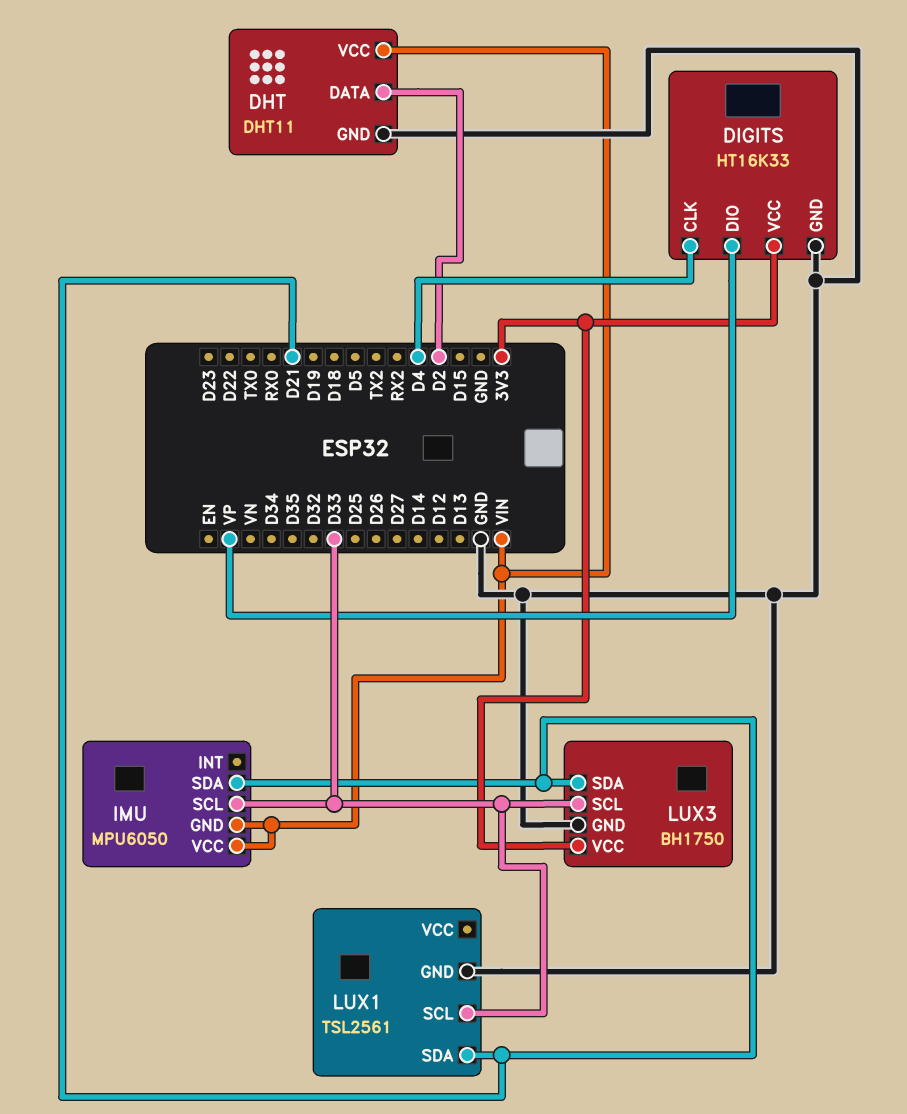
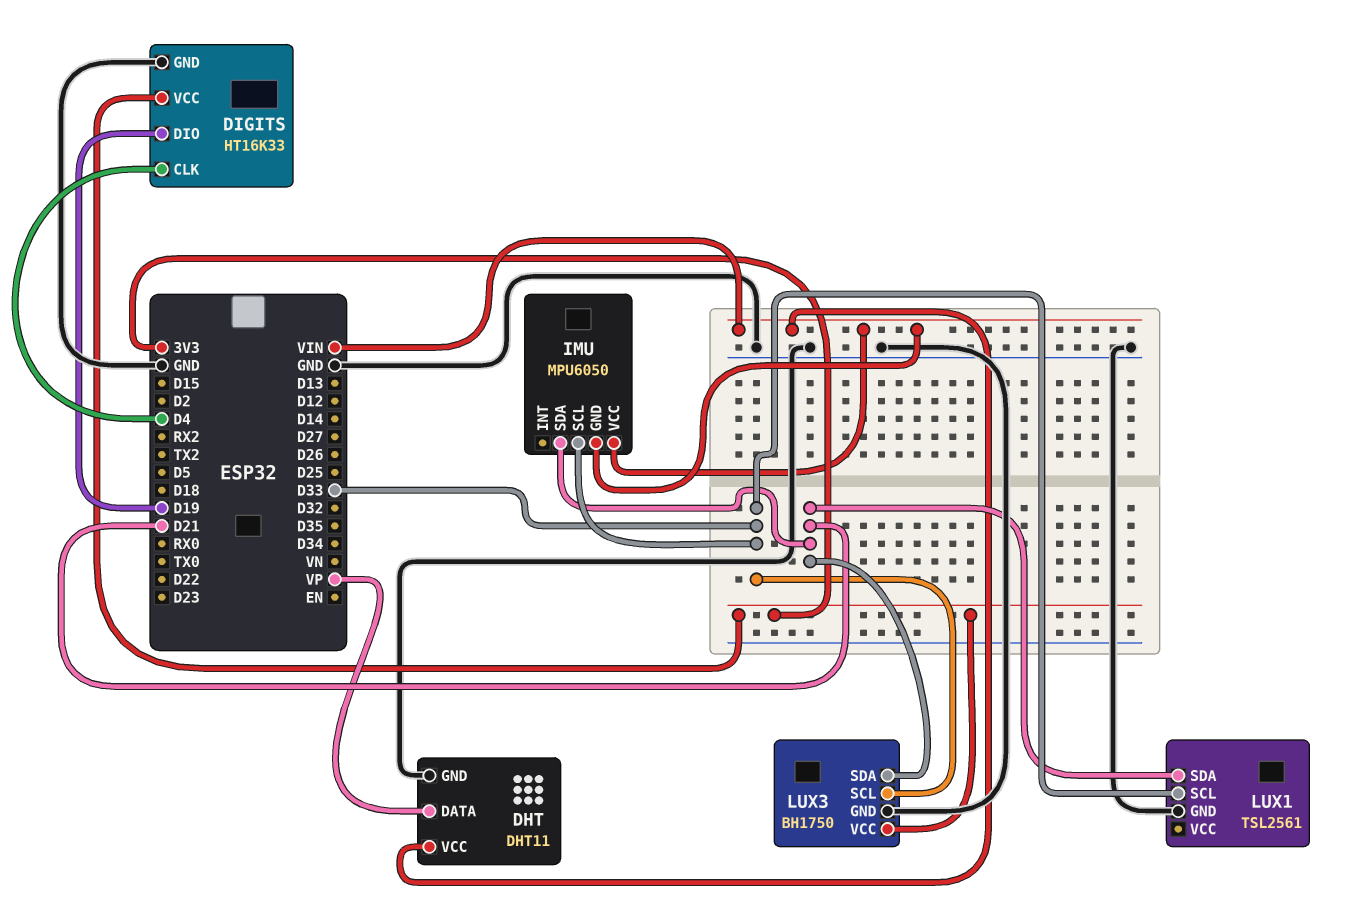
DHT pin DATA: D2 -> VP
DIGITS pin DIO: VP -> D19

